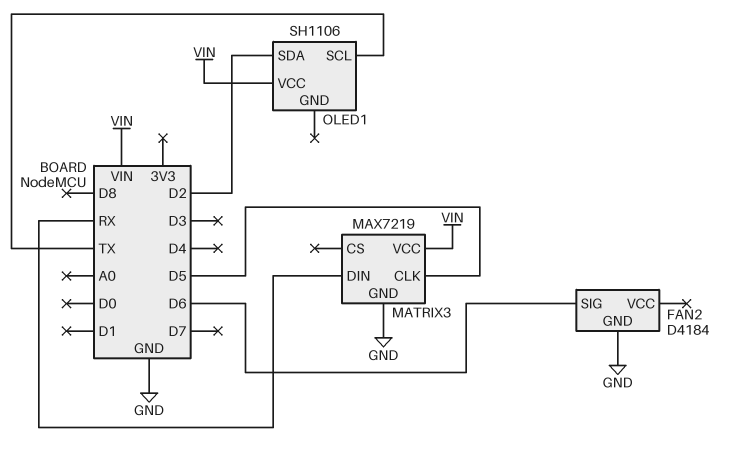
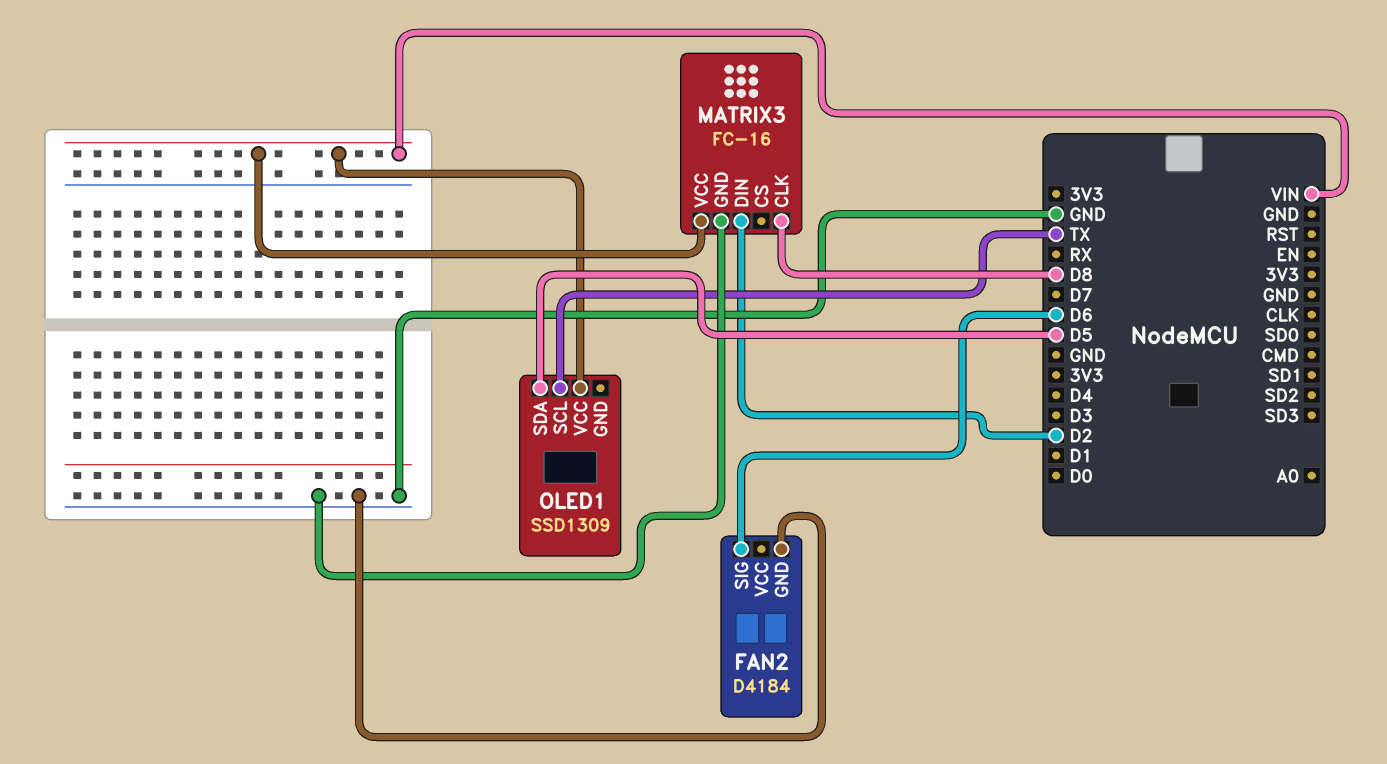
MATRIX3: MAX7219 -> FC-16
MATRIX3 pin CLK: D5 -> D8
MATRIX3 pin DIN: RX -> D2
OLED1: SH1106 -> SSD1309
OLED1 pin SDA: D2 -> D5

